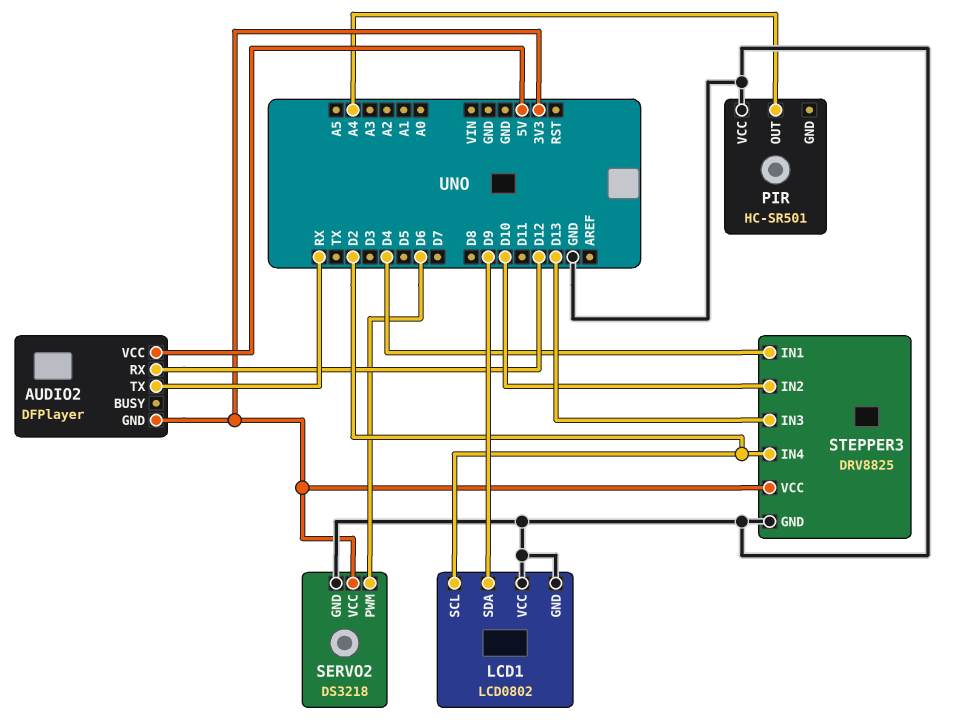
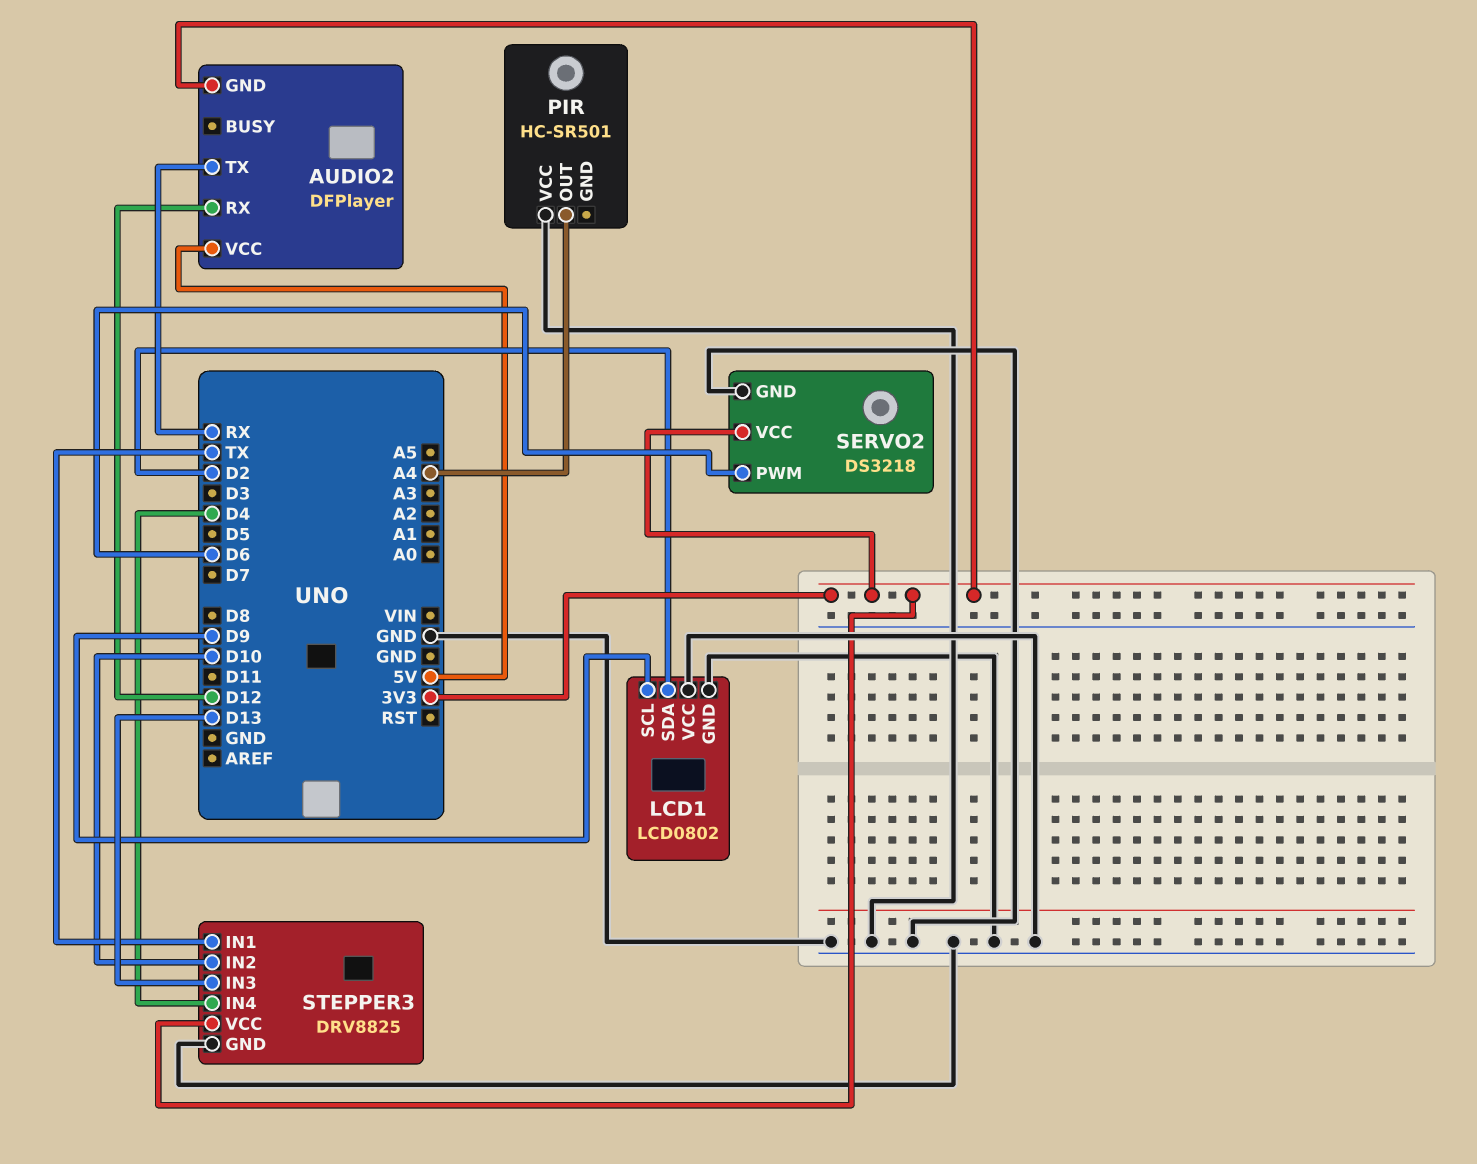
LCD1 pin SCL: D2 -> D9
LCD1 pin SDA: D9 -> D2
STEPPER3 pin IN1: D4 -> TX
STEPPER3 pin IN4: D2 -> D4

